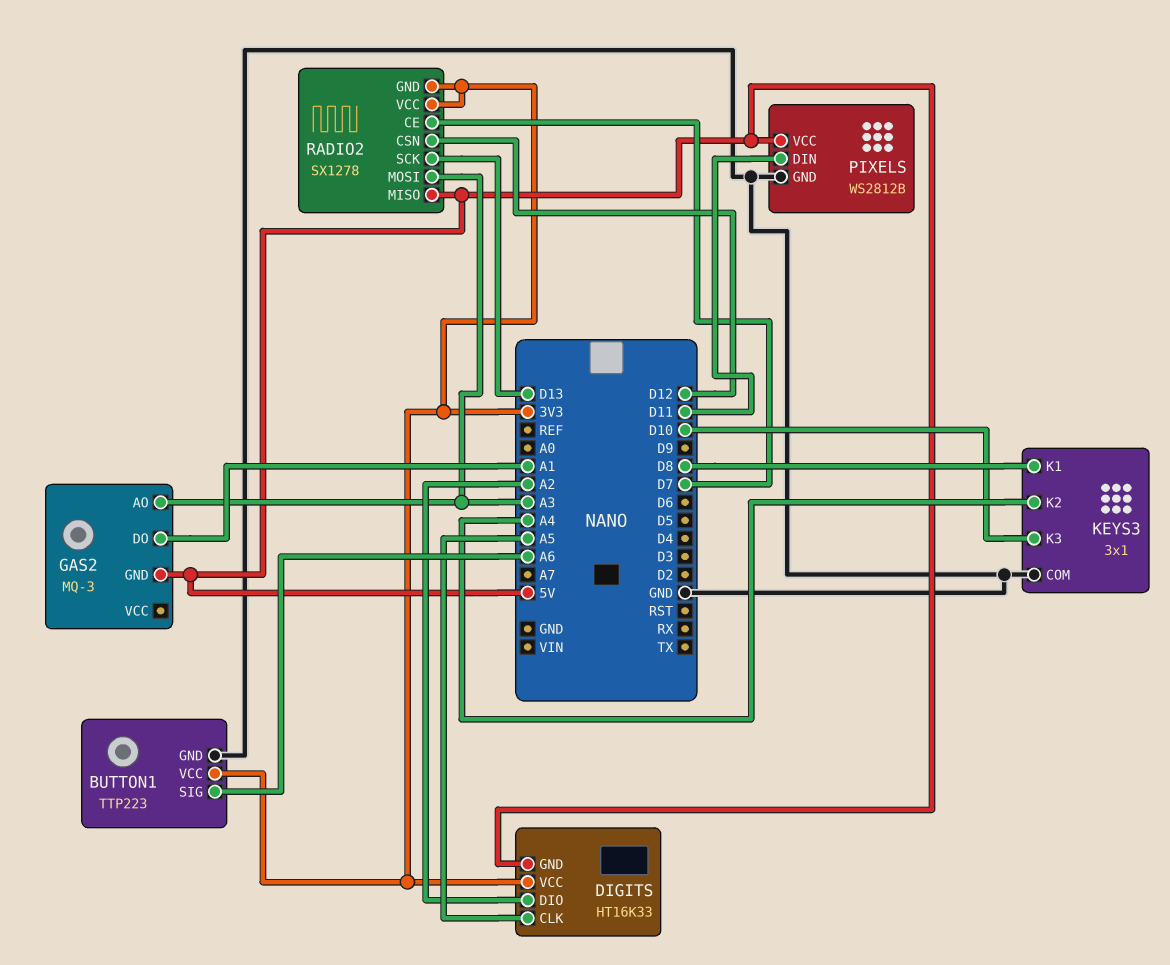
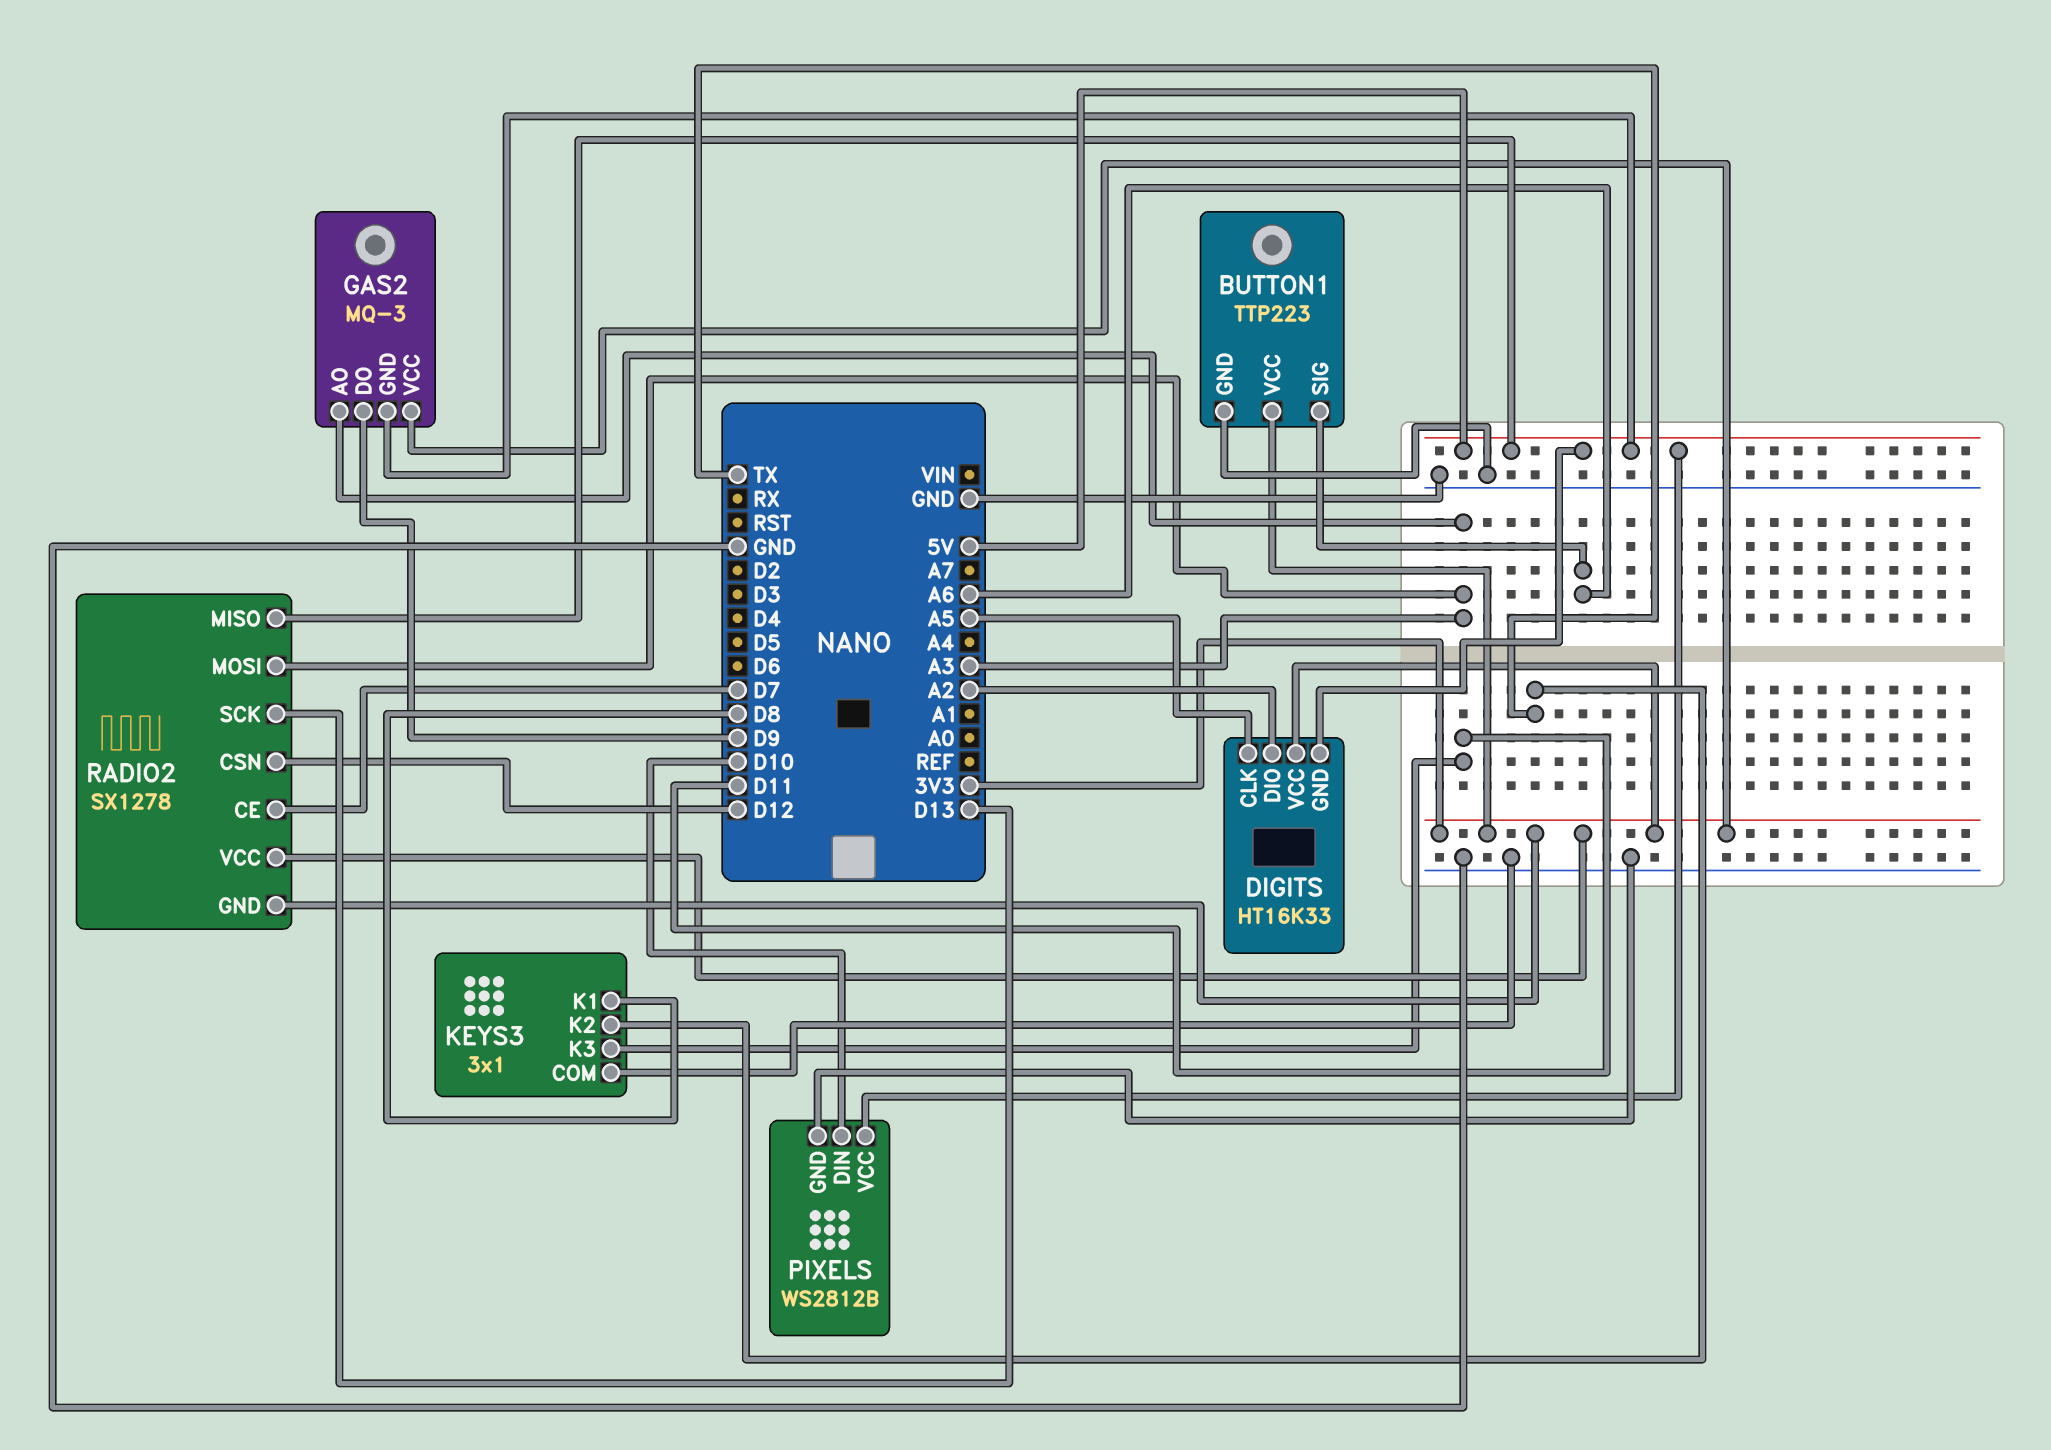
GAS2 pin DO: A1 -> D9
GAS2 pin VCC: none -> 3V3
KEYS3 pin K2: A4 -> TX
KEYS3 pin K3: D10 -> D11
PIXELS pin DIN: D11 -> D10

